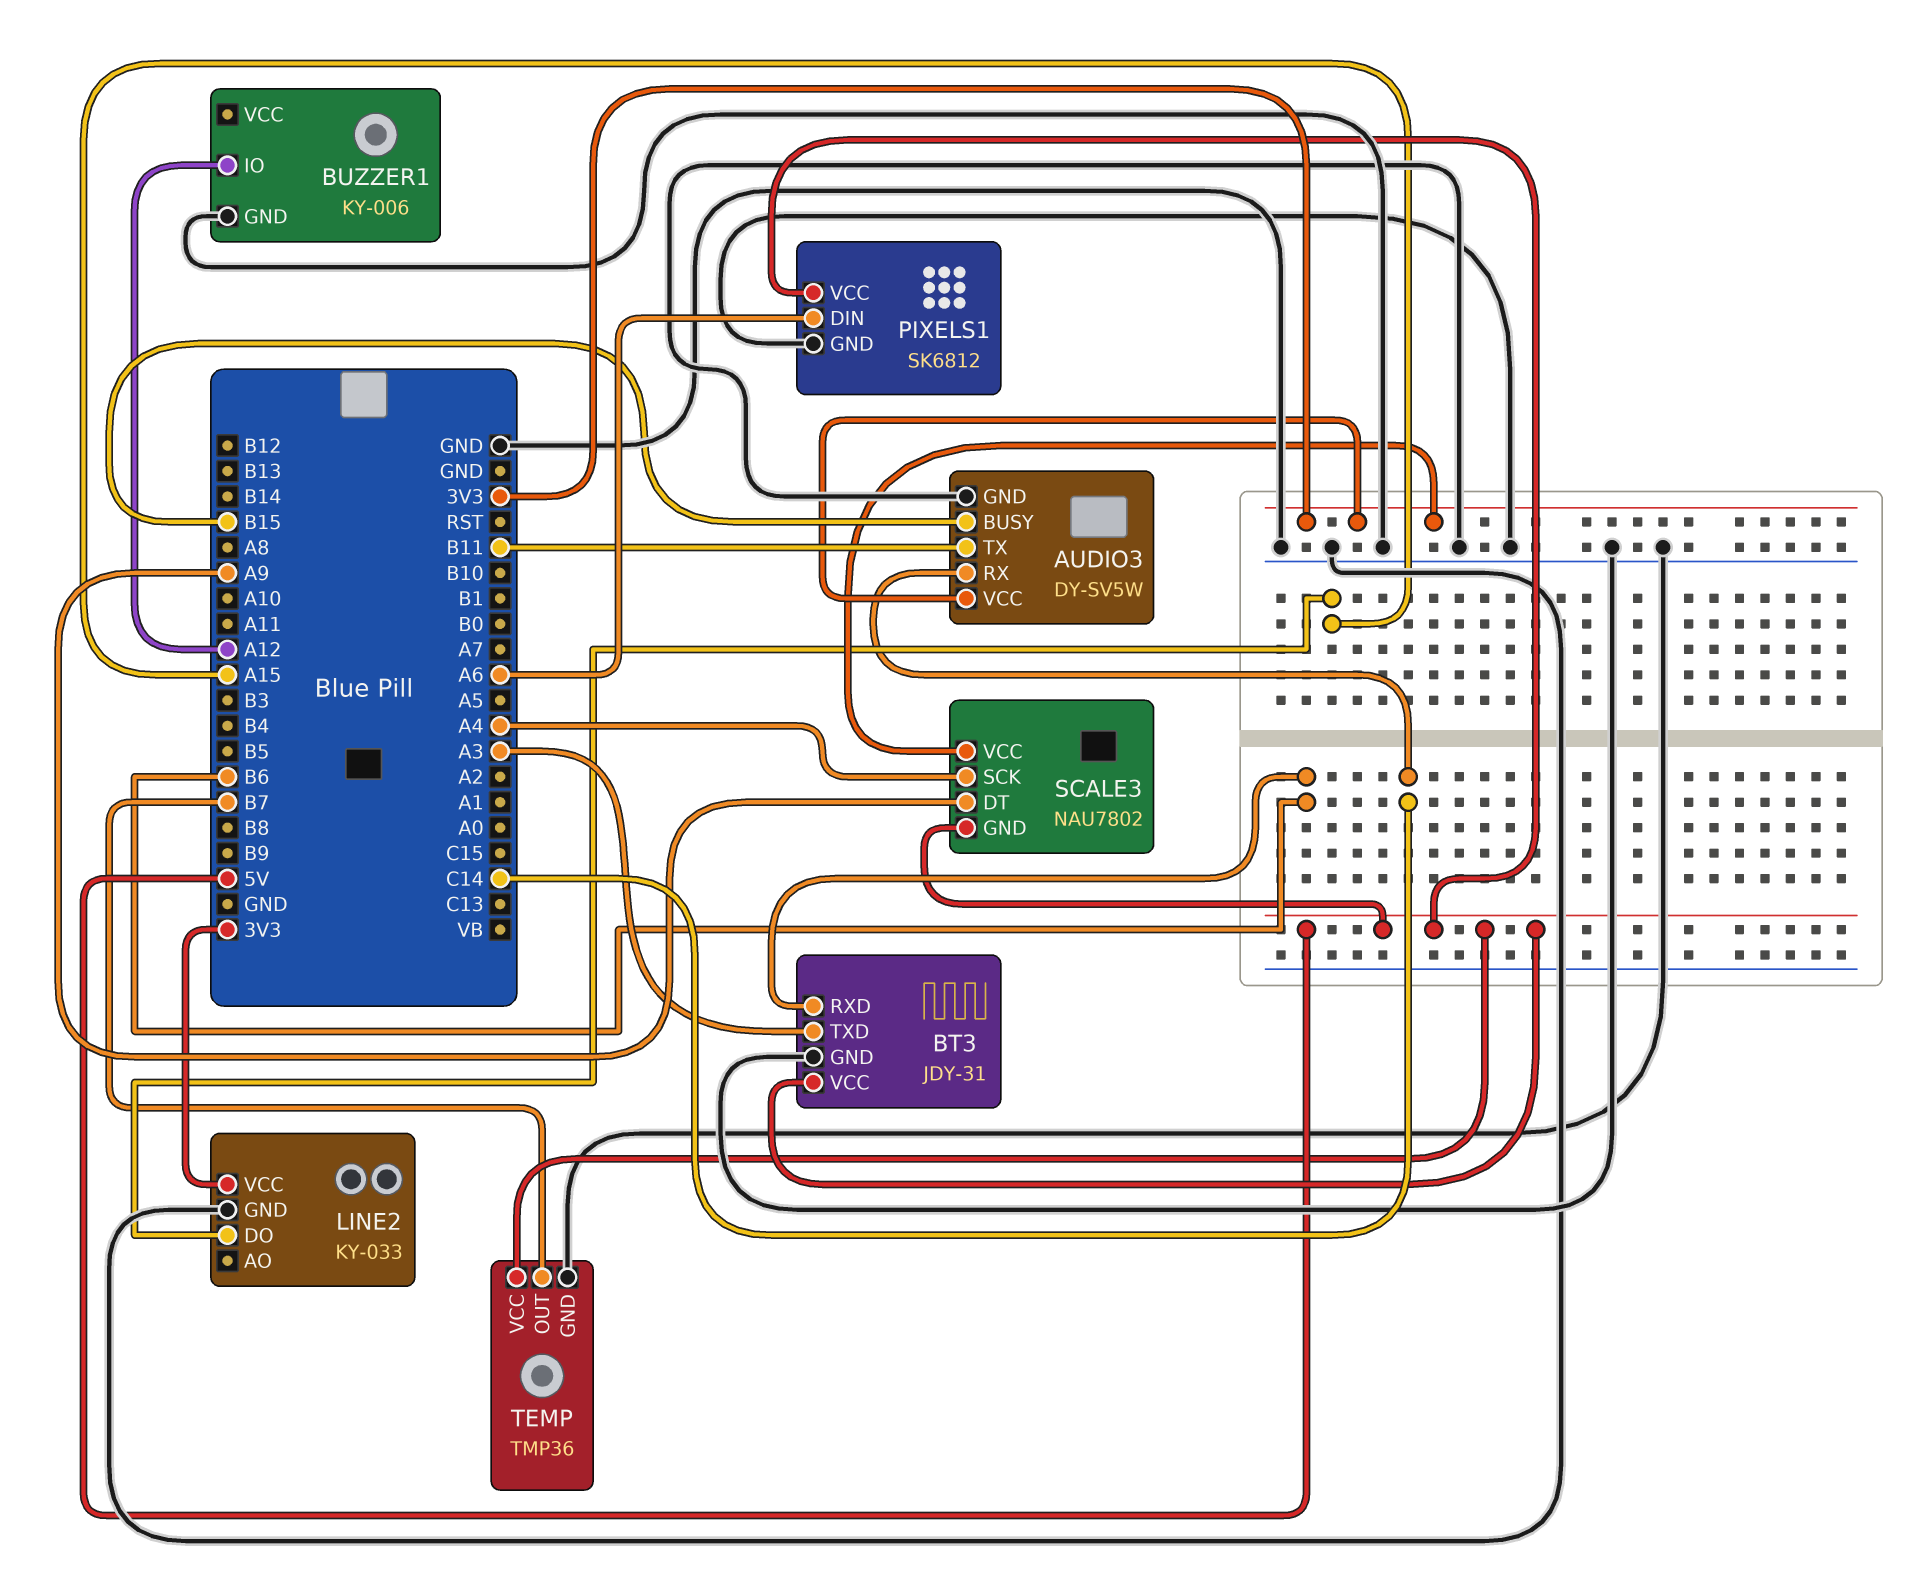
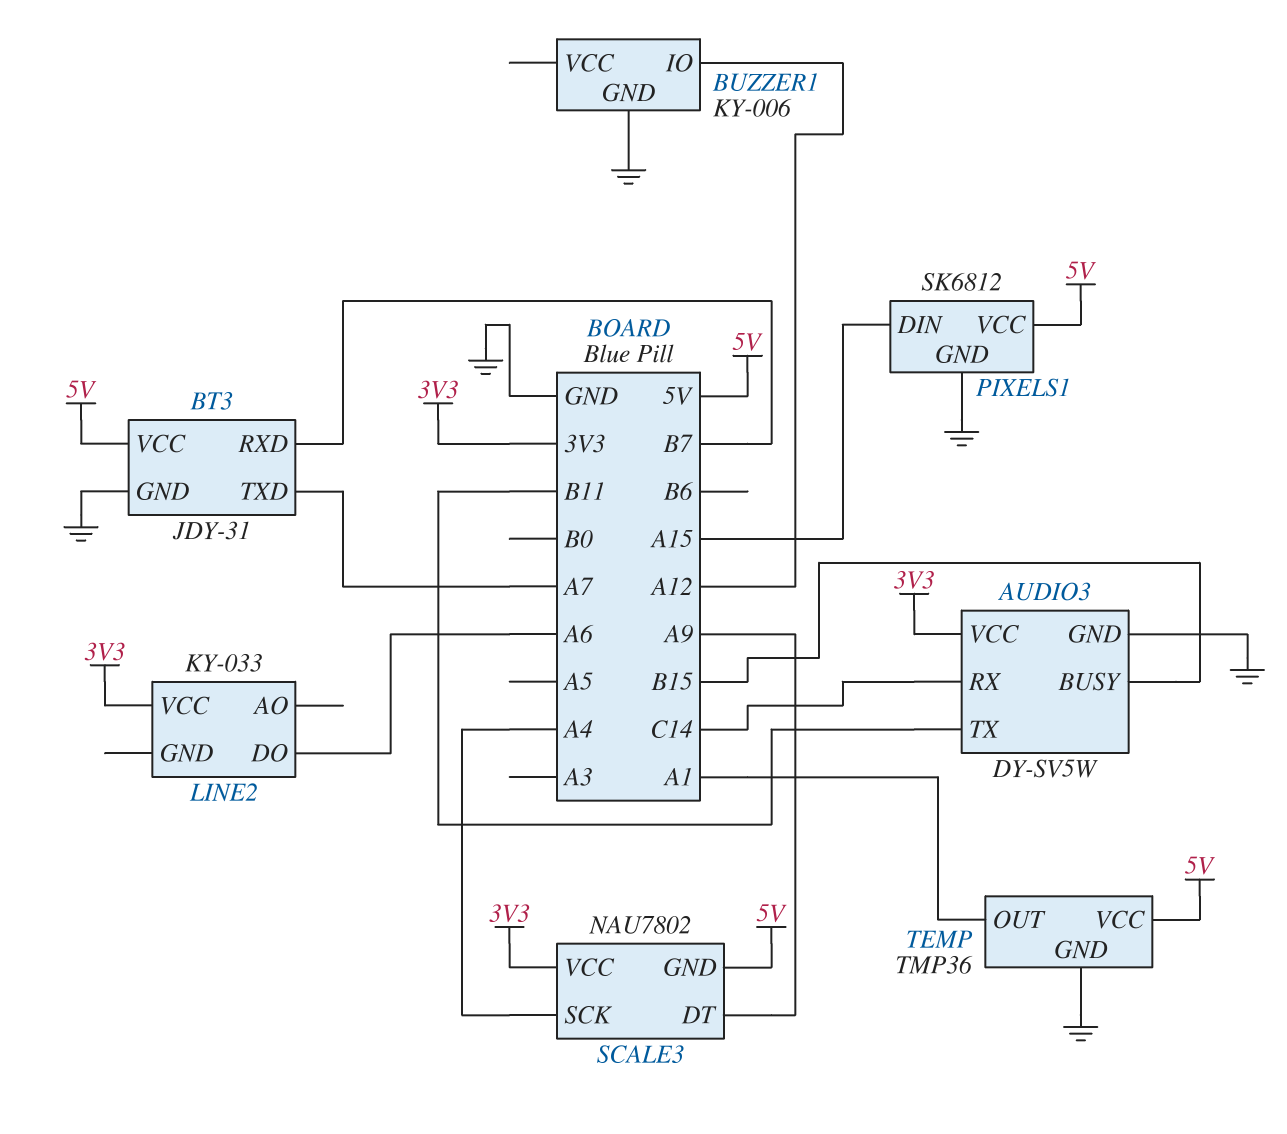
BT3 pin RXD: B6 -> B7
BT3 pin TXD: A3 -> A7
LINE2 pin DO: A15 -> A6
LINE2 pin GND: GND -> none
PIXELS1 pin DIN: A6 -> A15
TEMP pin OUT: B7 -> A1

